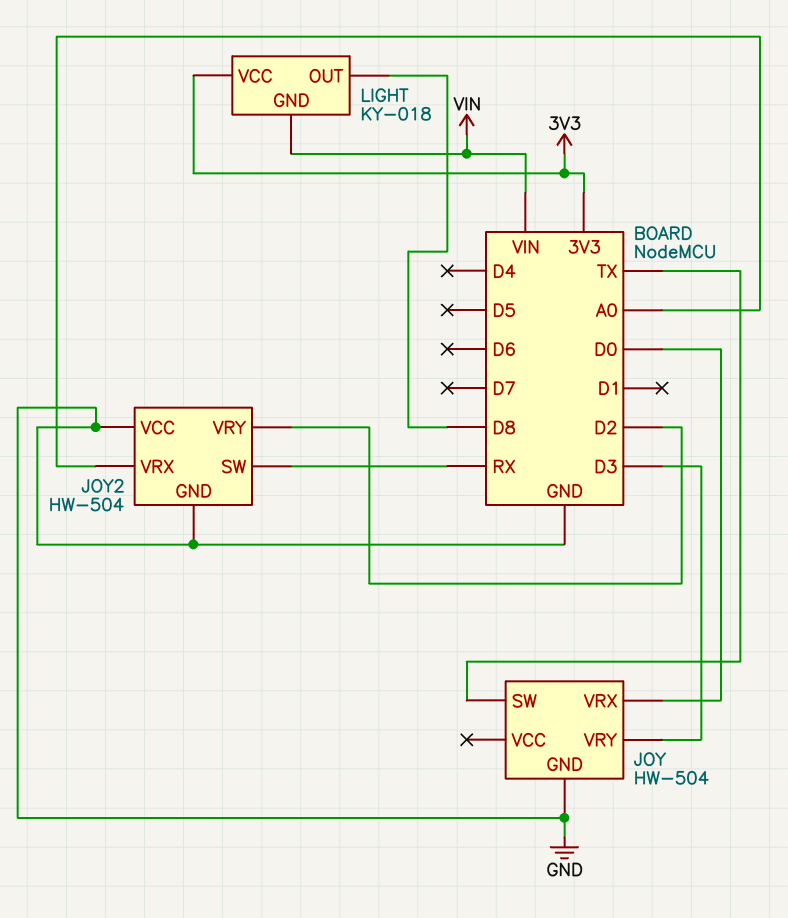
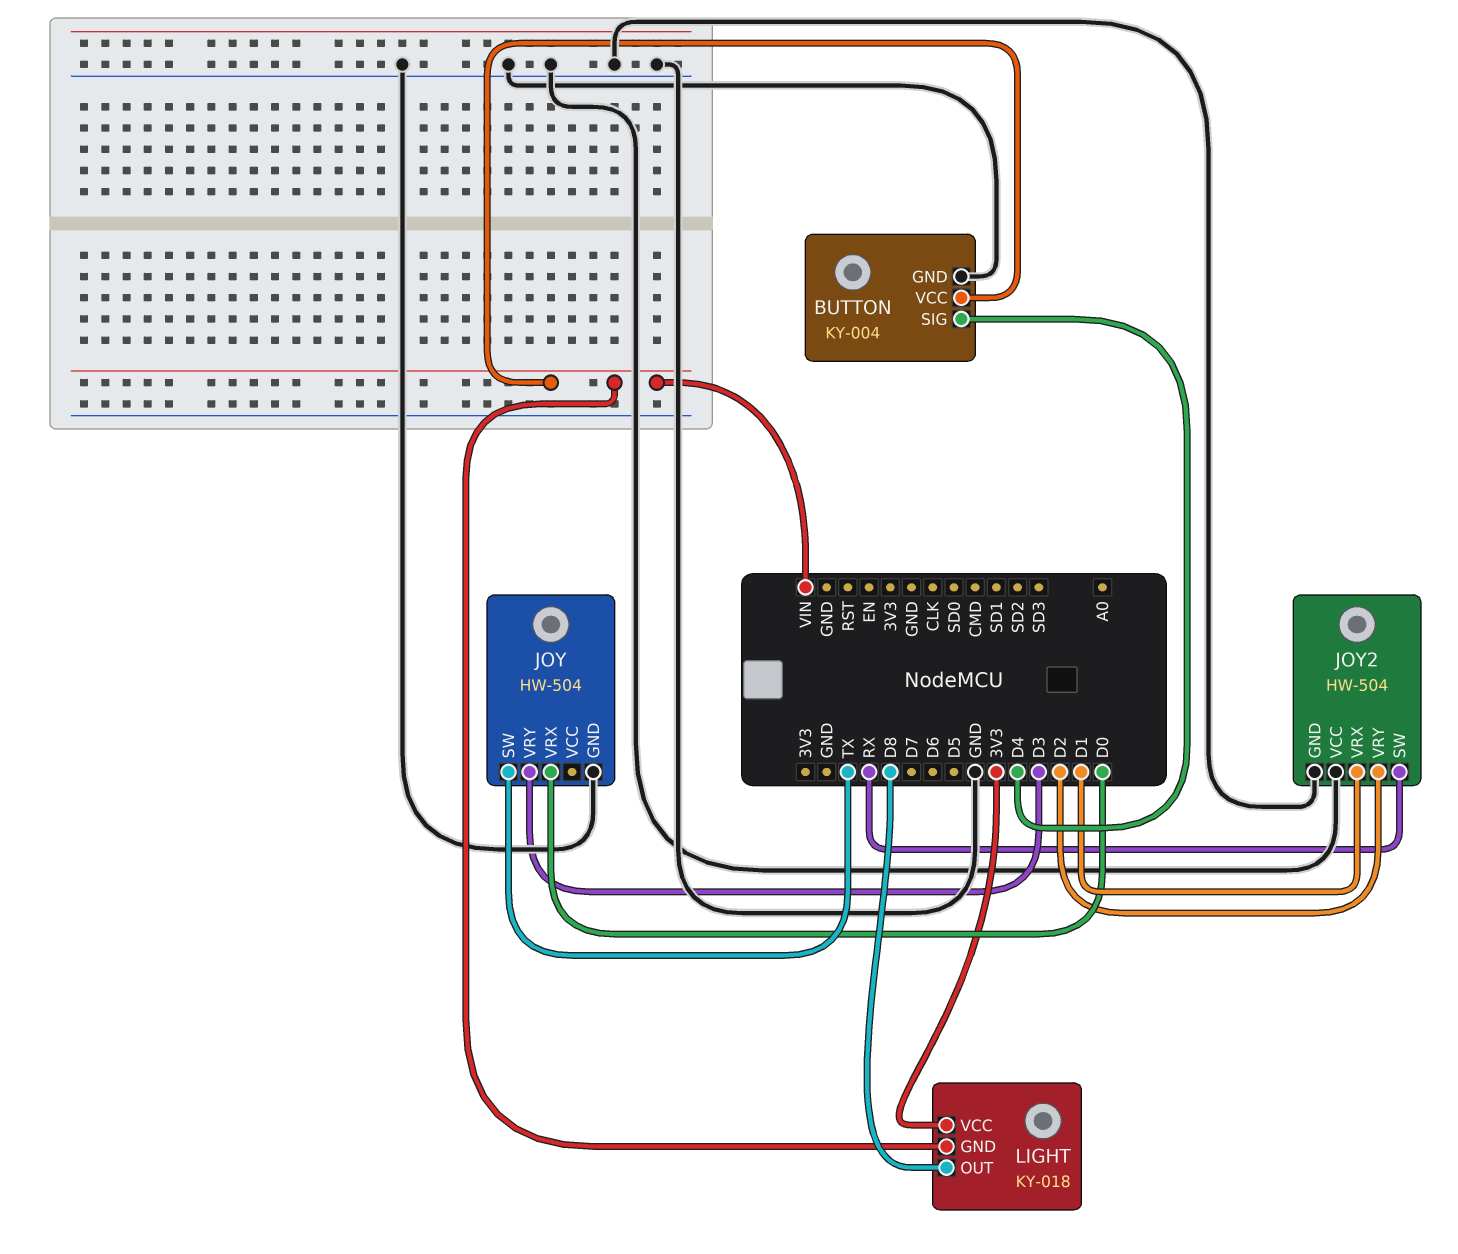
BUTTON: none -> KY-004
BUTTON pin GND: none -> GND
BUTTON pin SIG: none -> D4
BUTTON pin VCC: none -> VIN
JOY2 pin VRX: A0 -> D1

